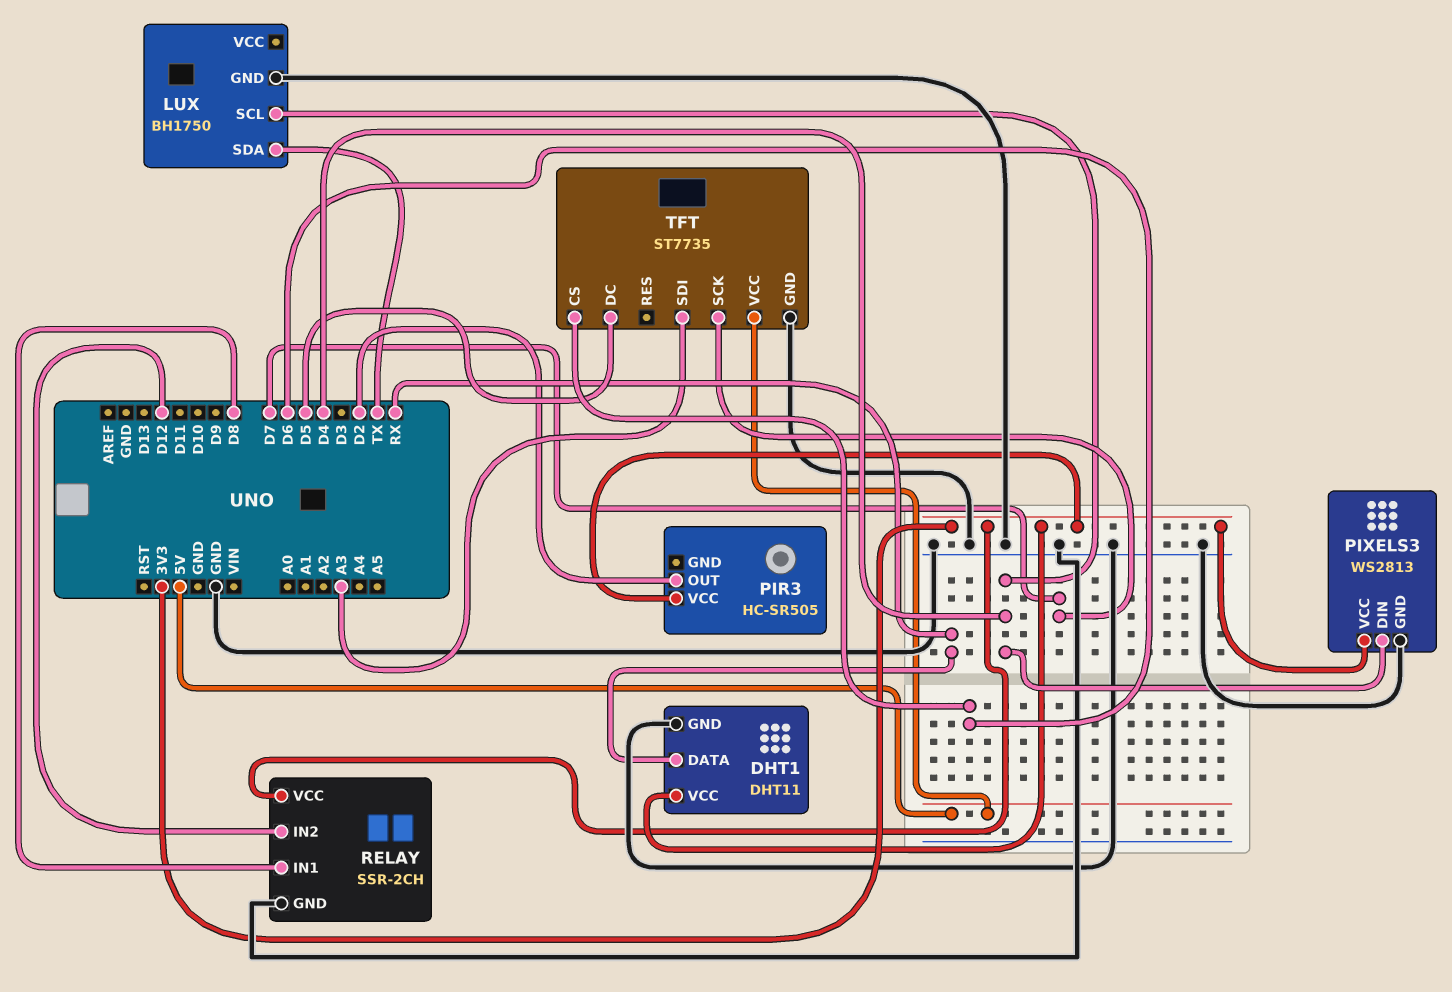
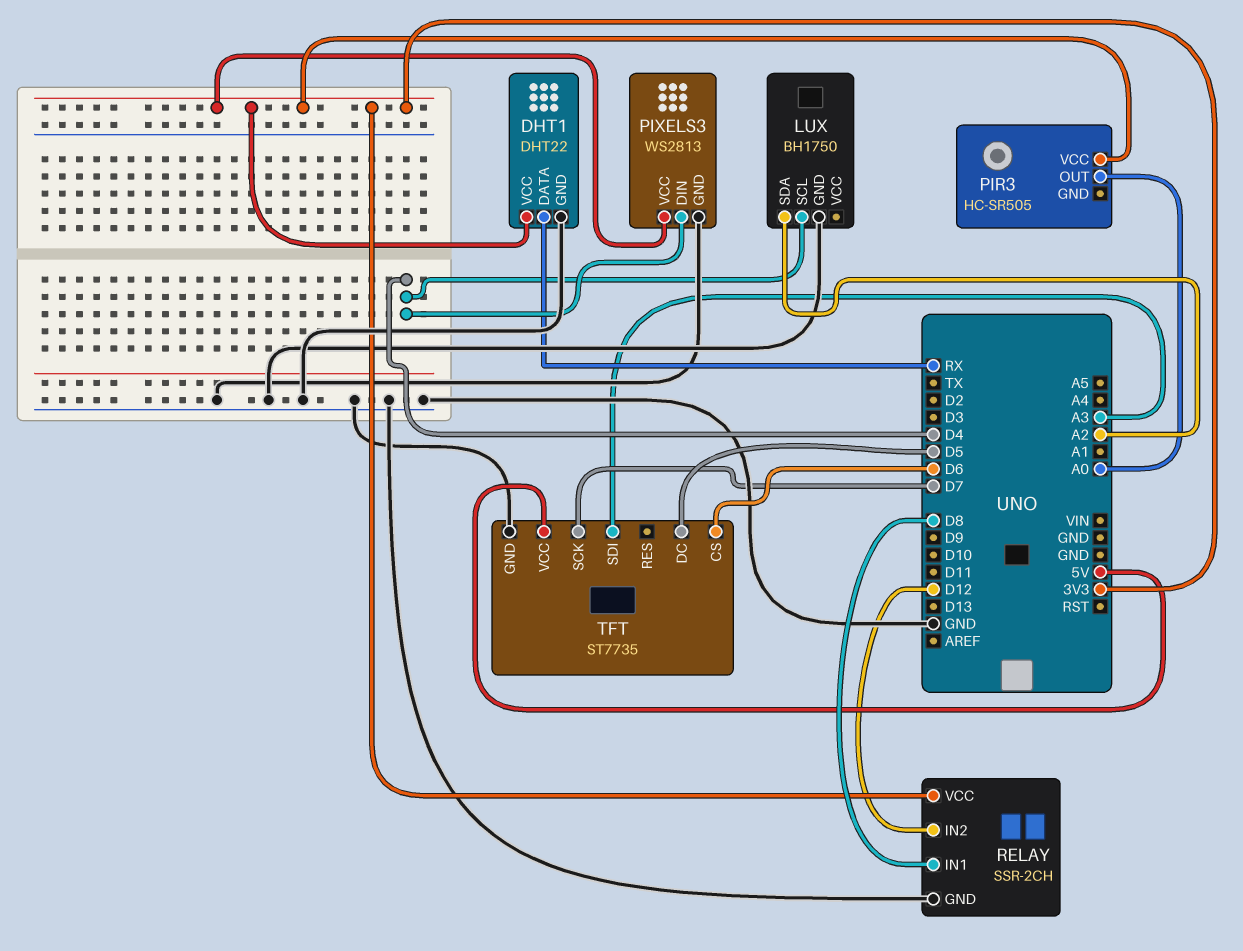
DHT1: DHT11 -> DHT22
LUX pin SDA: TX -> A2
PIR3 pin OUT: D2 -> A0

